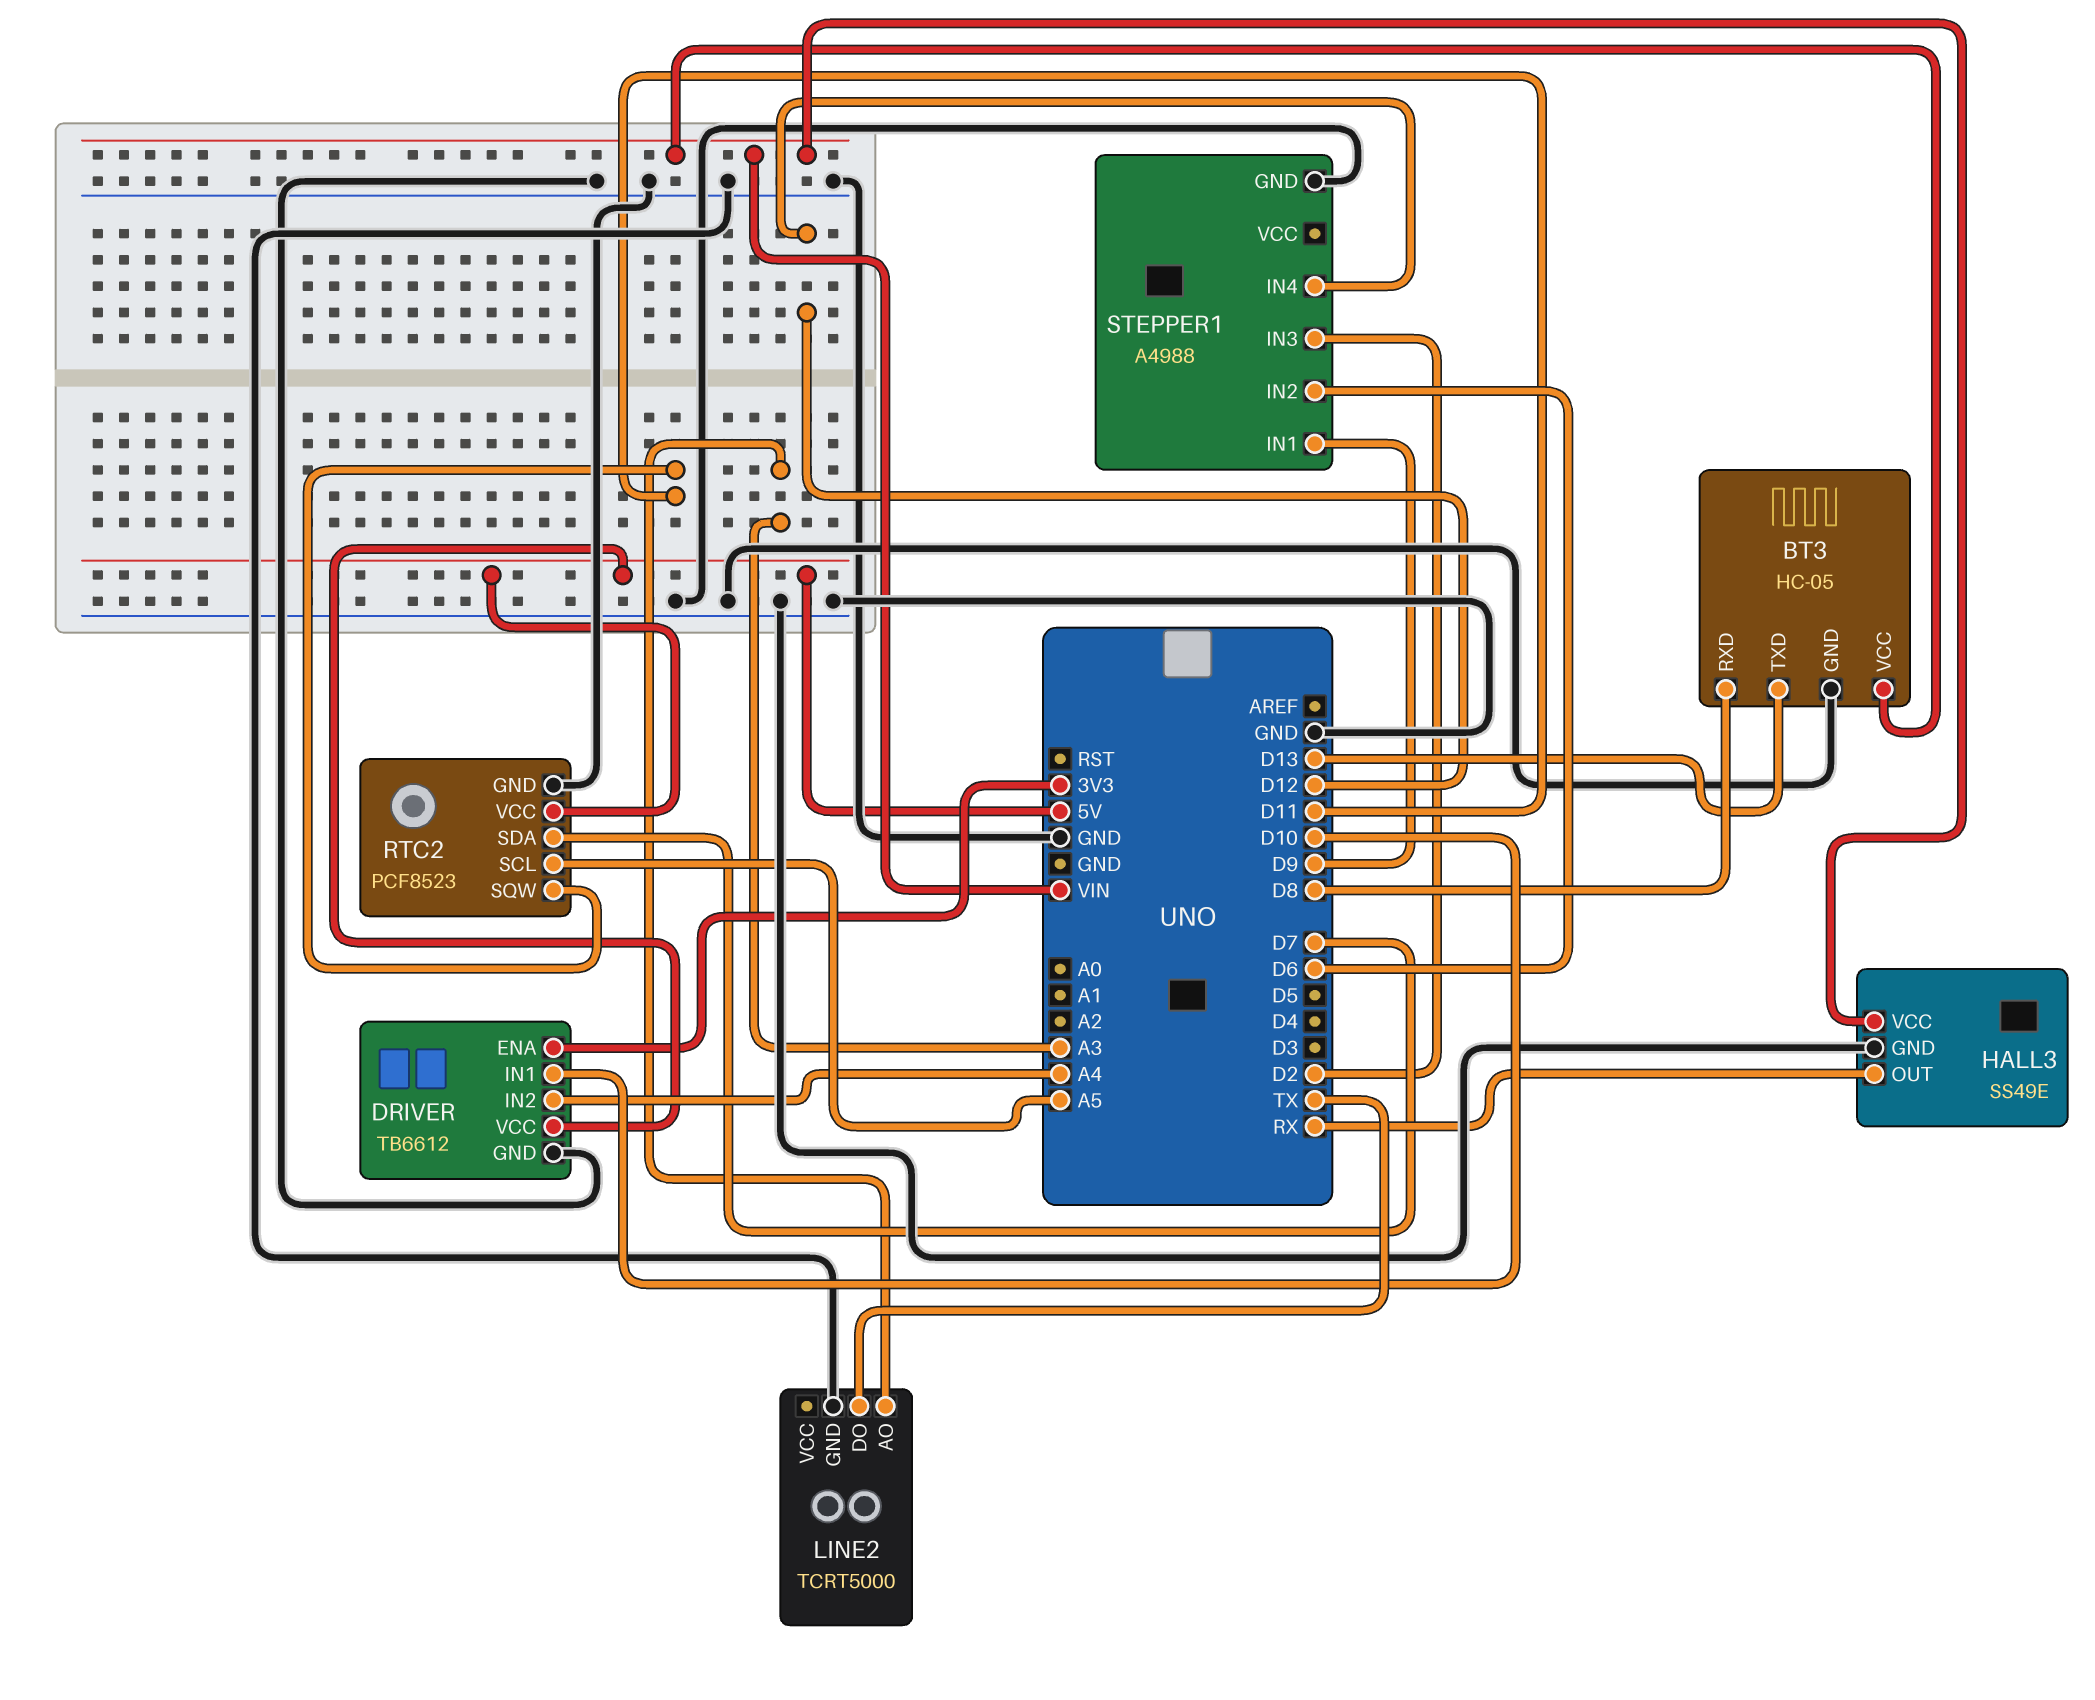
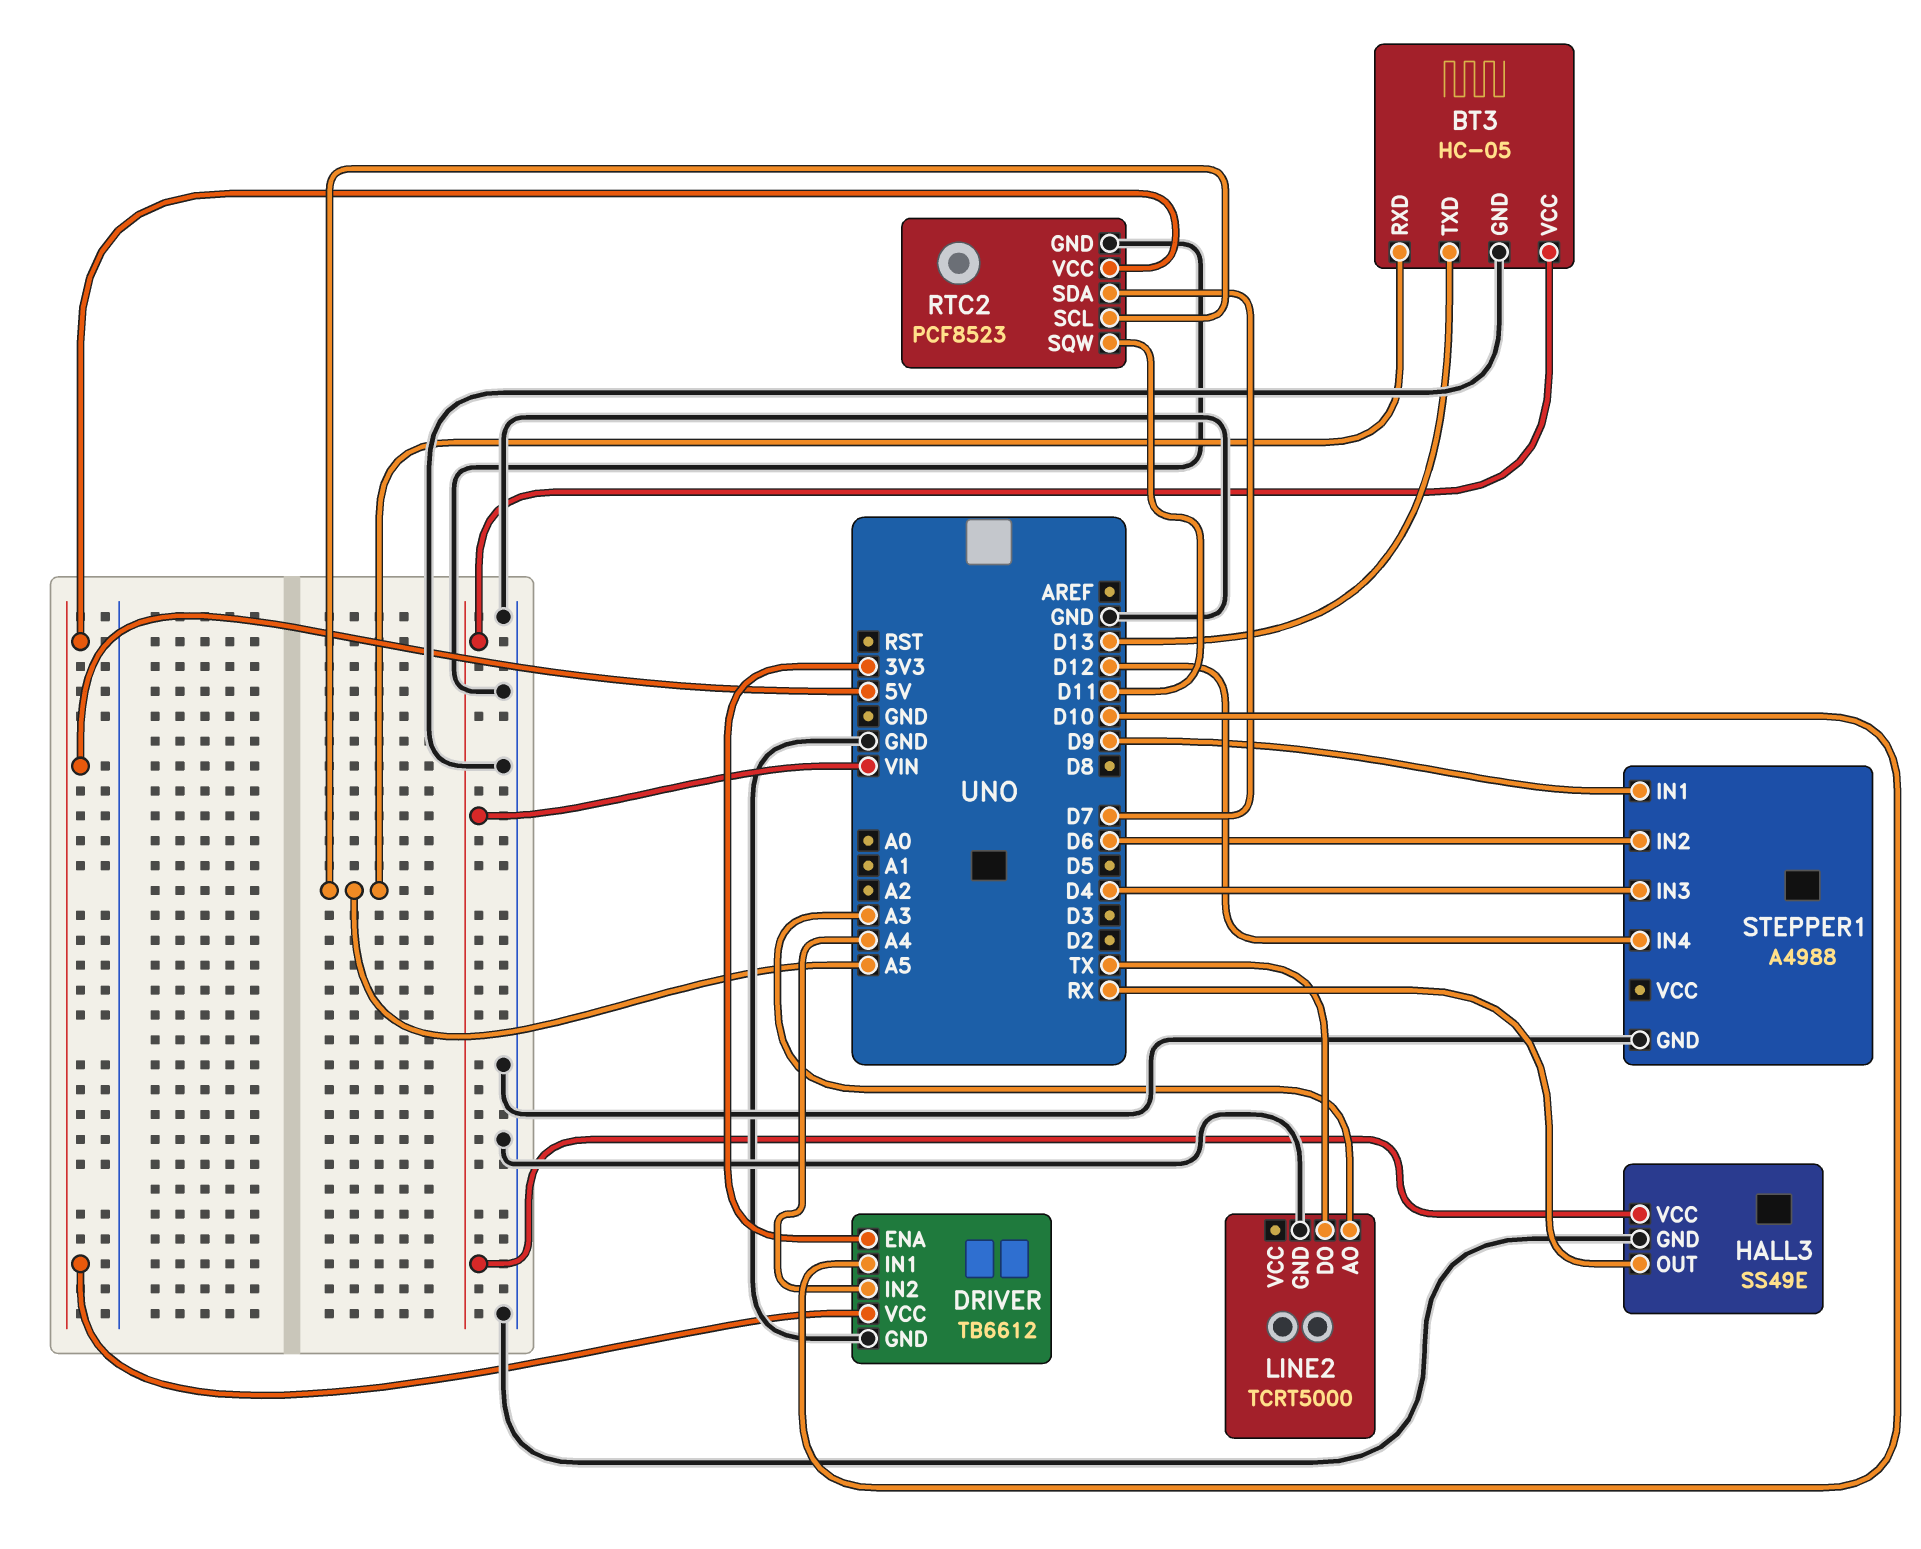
BT3 pin RXD: D8 -> A5
STEPPER1 pin IN3: D2 -> D4

